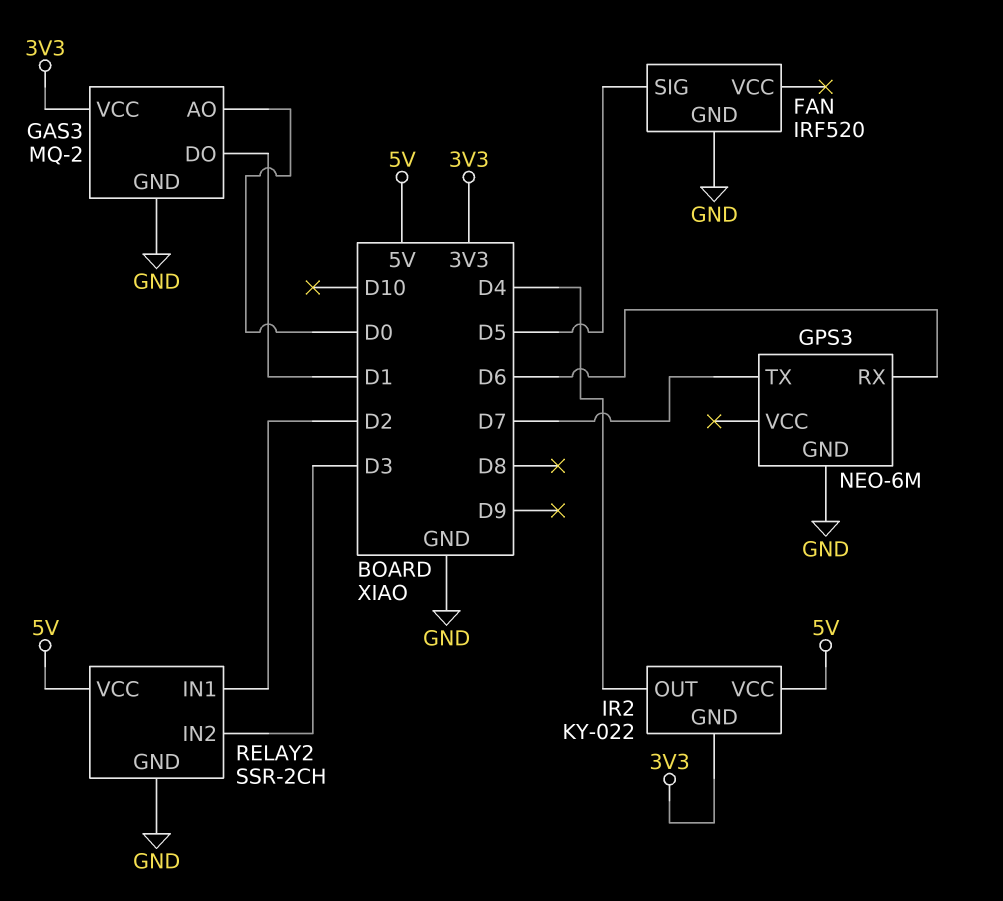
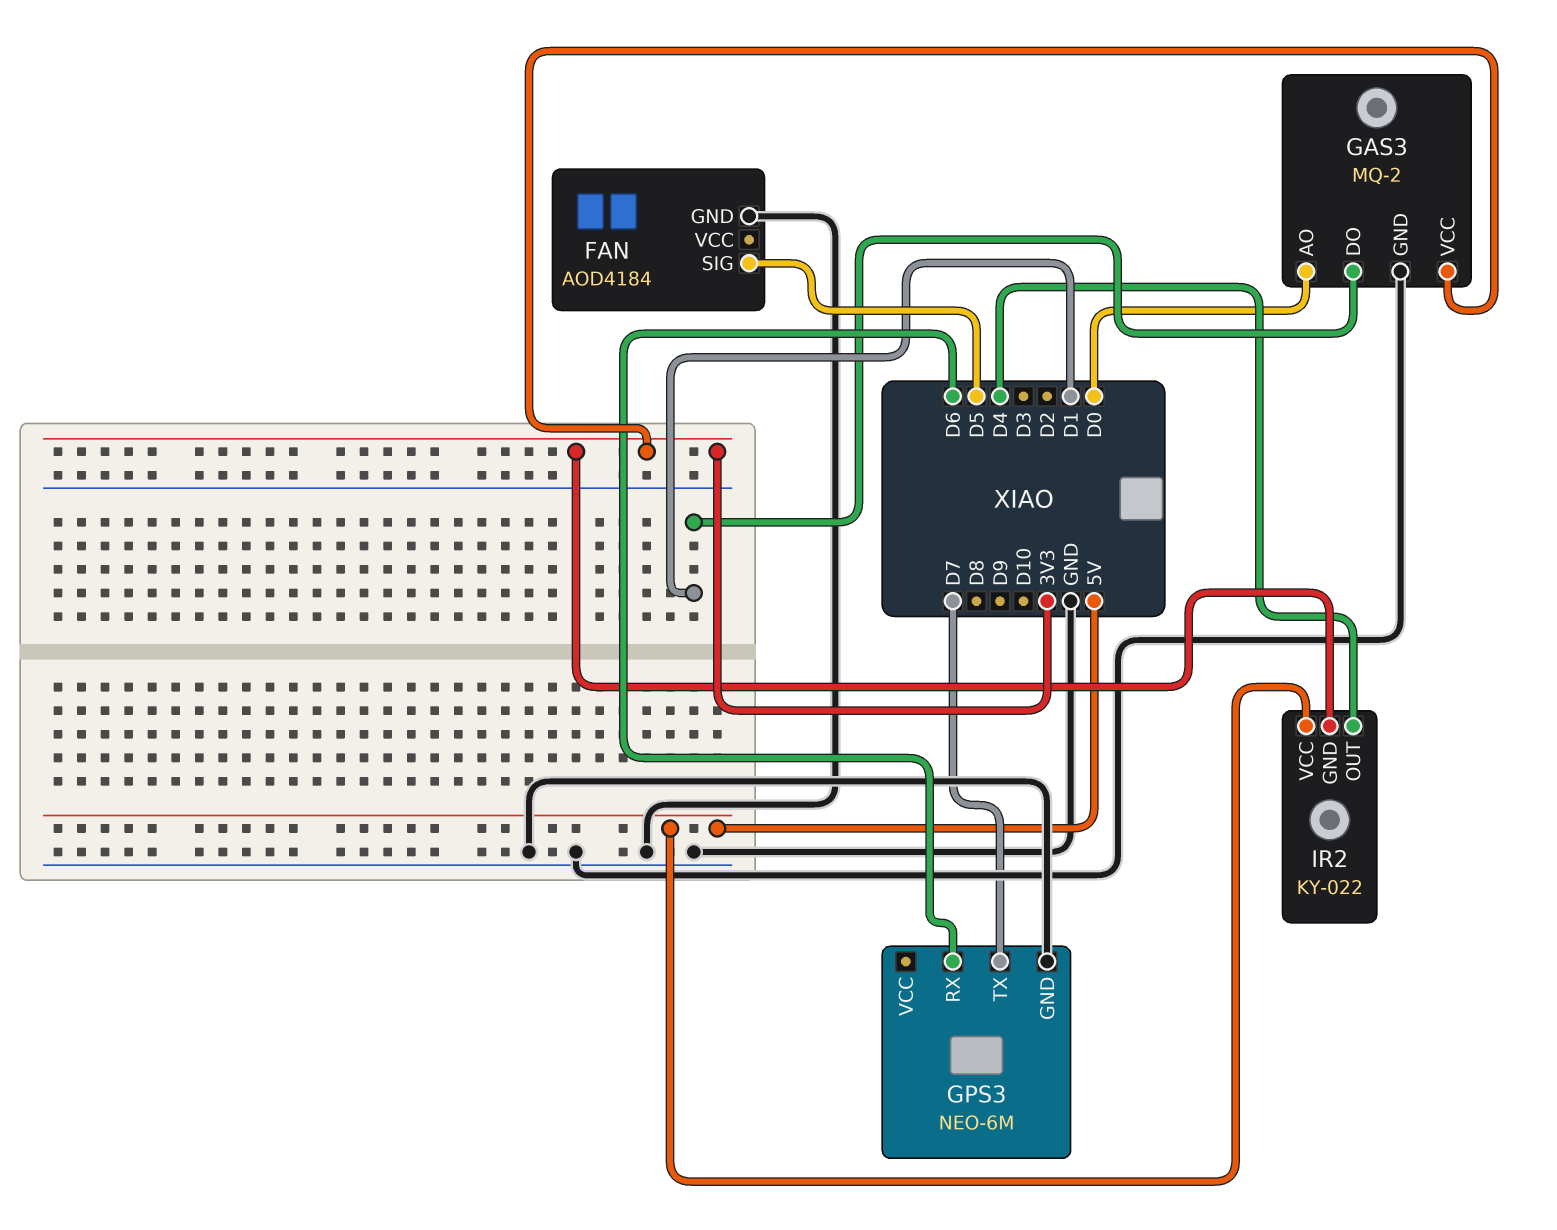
FAN: IRF520 -> AOD4184
RELAY2: SSR-2CH -> none
RELAY2 pin GND: GND -> none
RELAY2 pin IN1: D2 -> none
RELAY2 pin IN2: D3 -> none
RELAY2 pin VCC: 5V -> none

